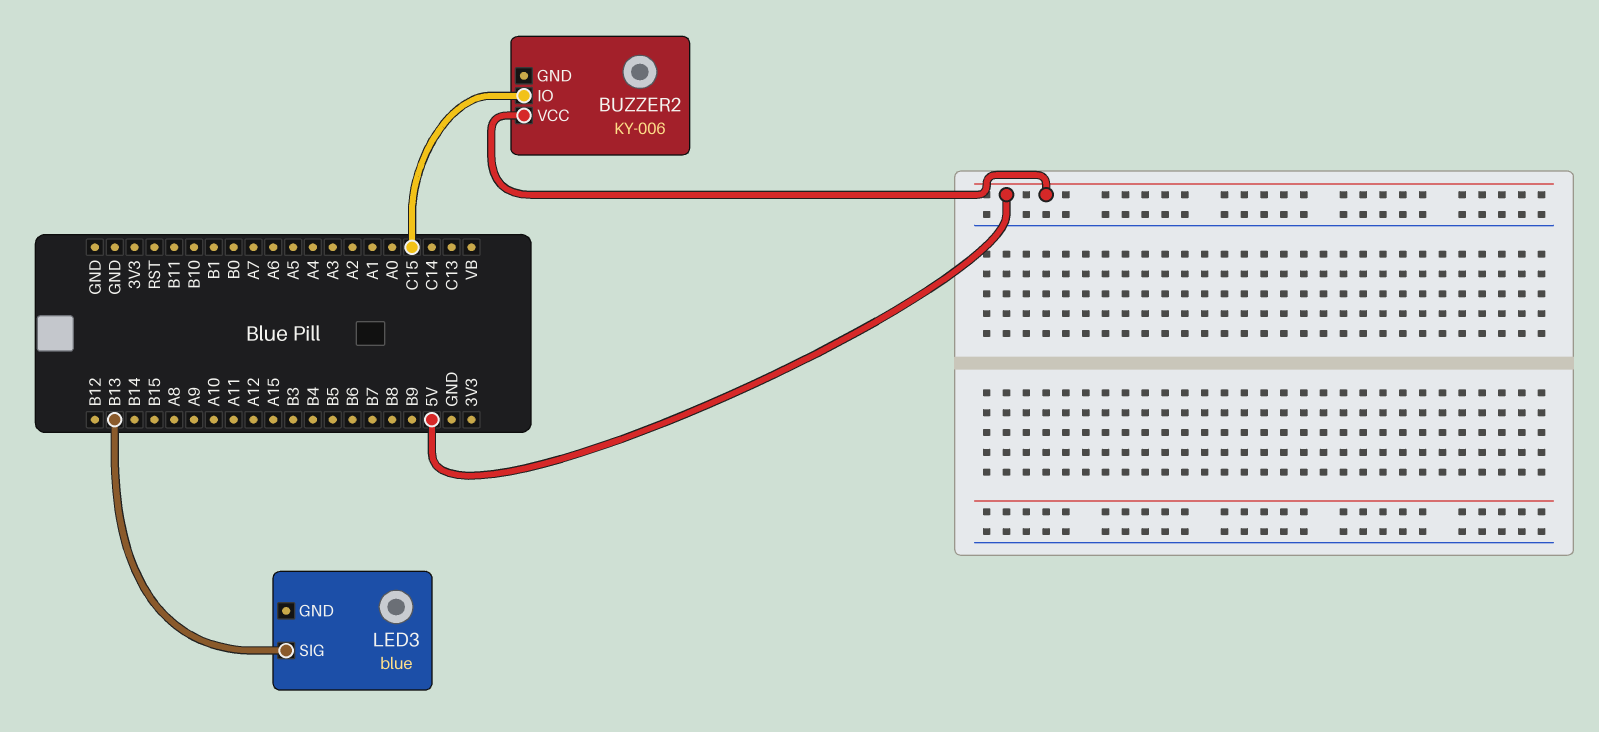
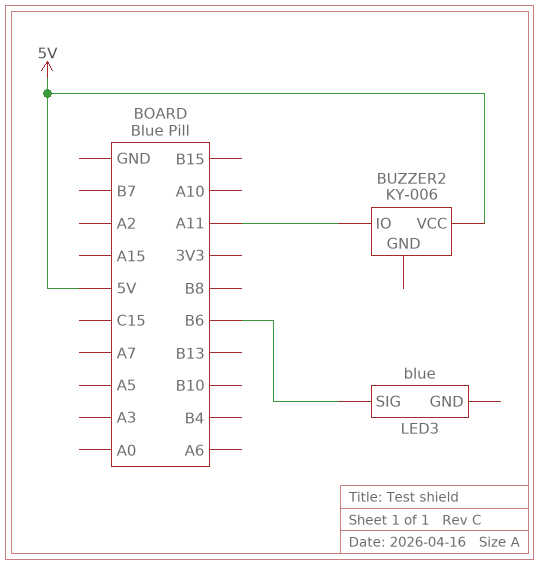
BUZZER2 pin IO: C15 -> A11
LED3 pin SIG: B13 -> B6

